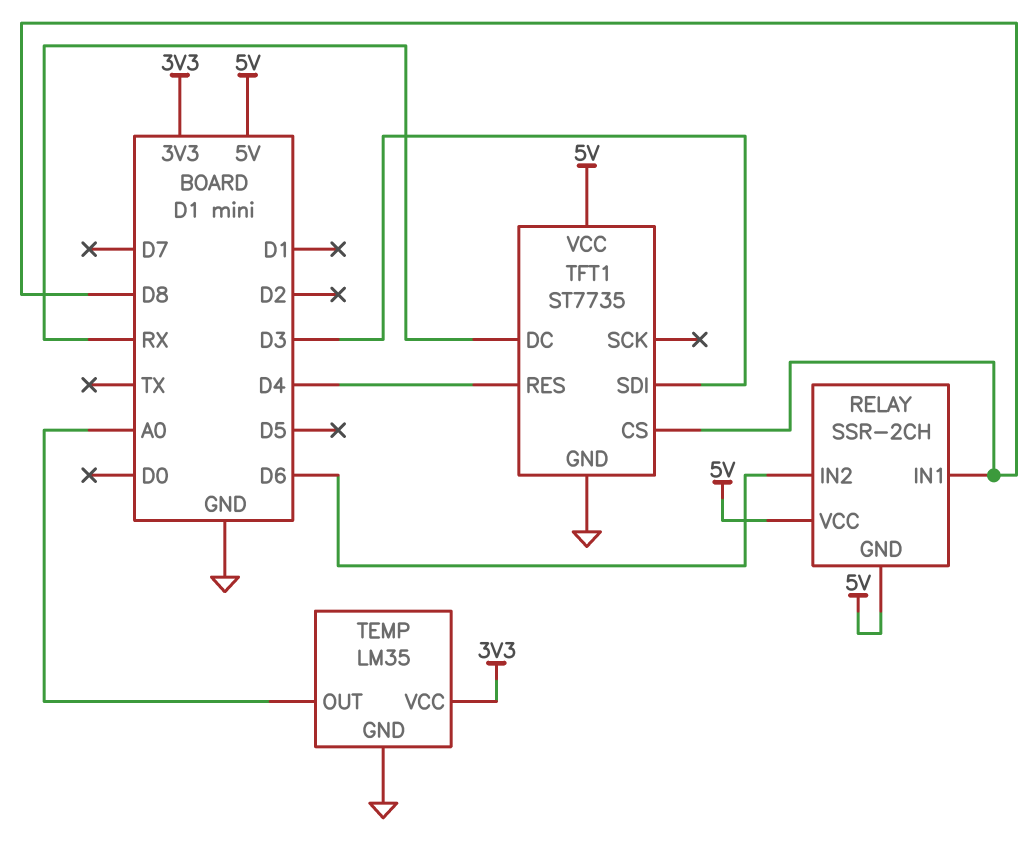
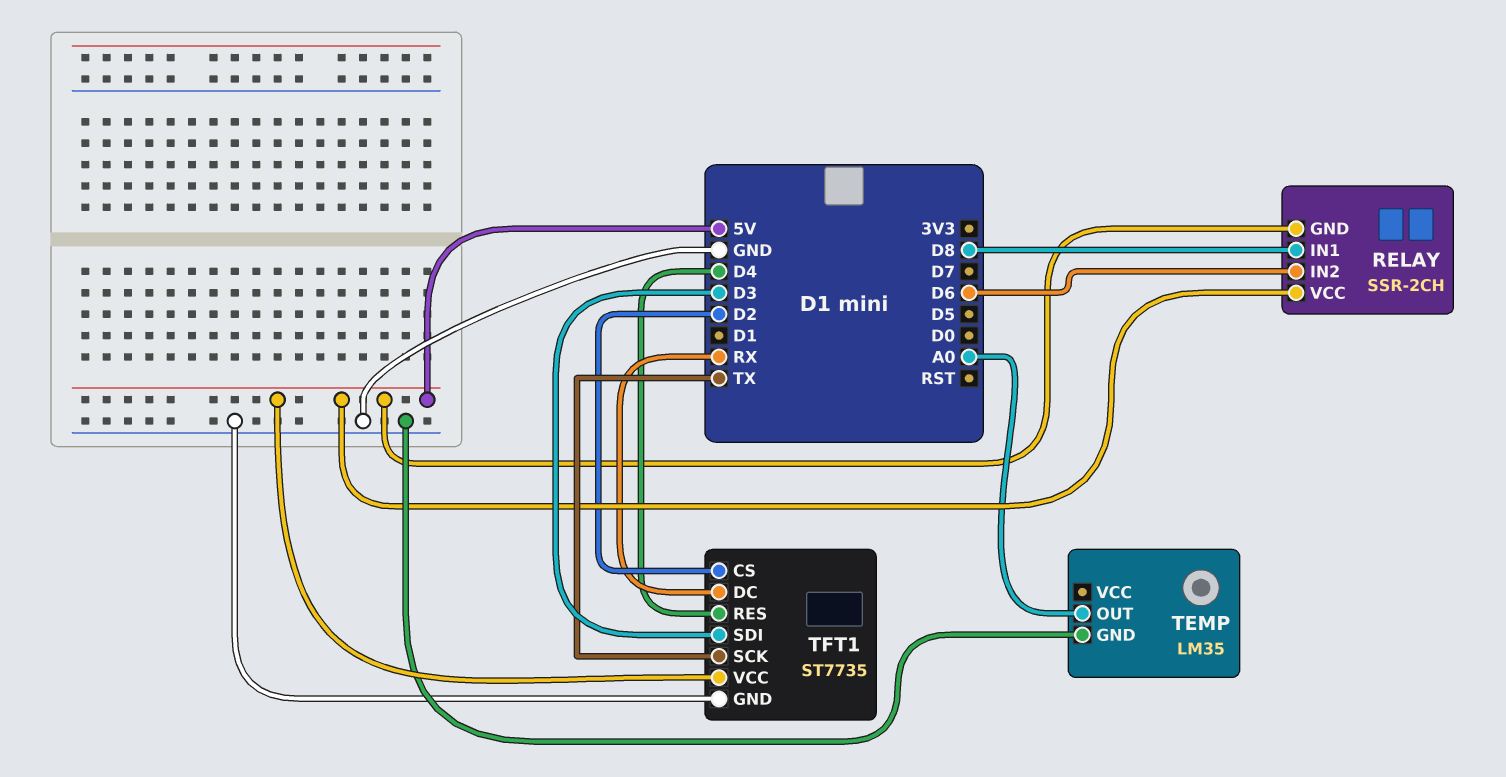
TEMP pin VCC: 3V3 -> none
TFT1 pin CS: D8 -> D2
TFT1 pin SCK: none -> TX

